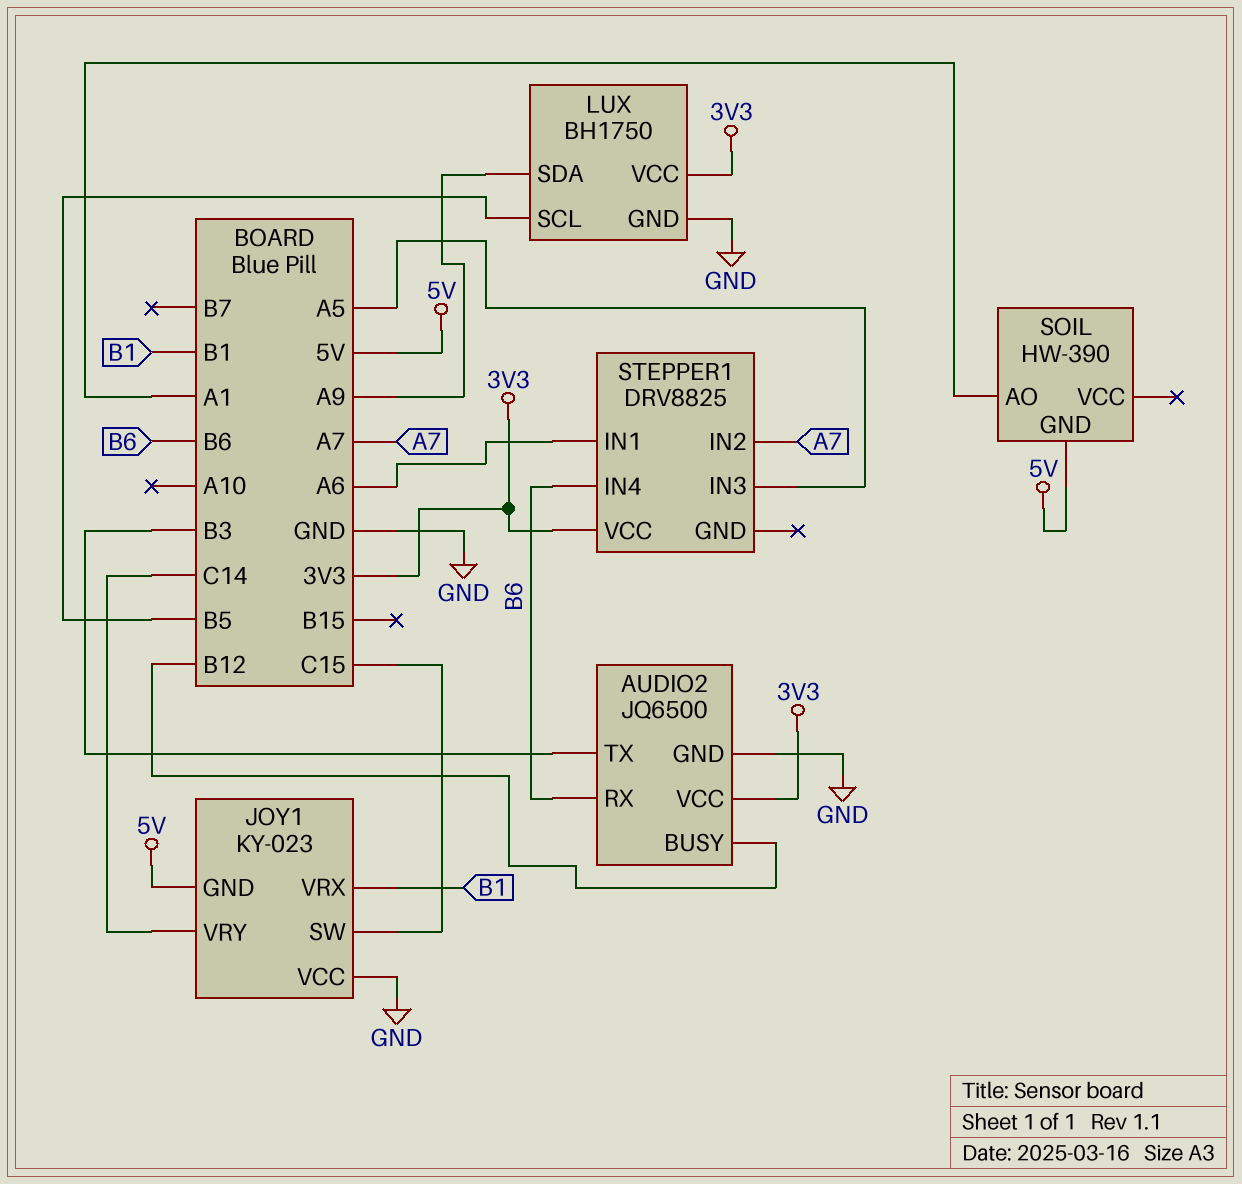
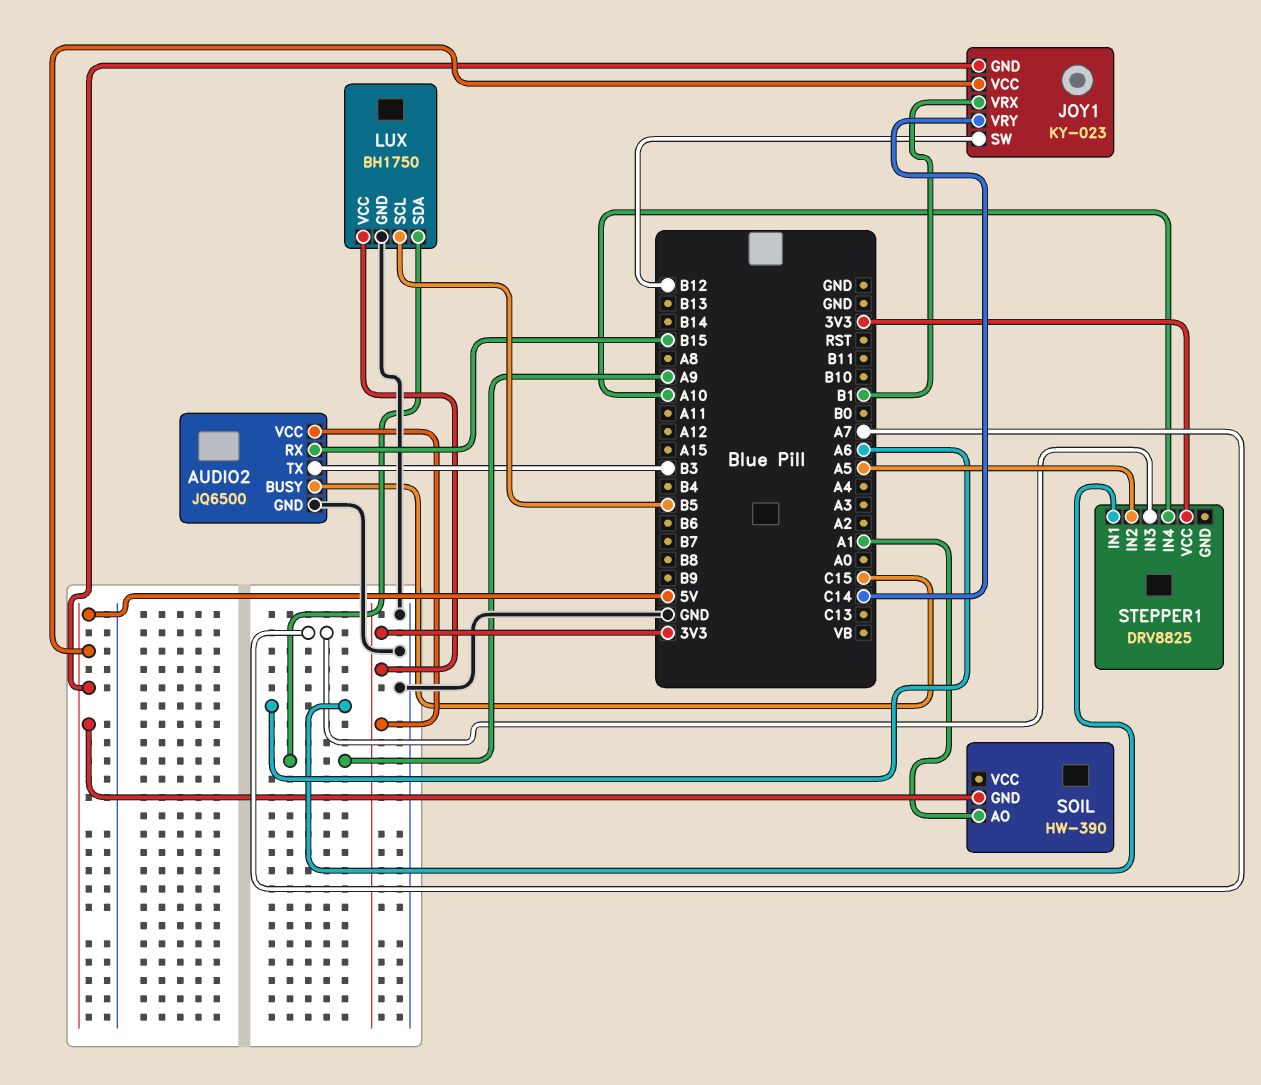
AUDIO2 pin BUSY: B12 -> C15
AUDIO2 pin RX: B6 -> B15
JOY1 pin SW: C15 -> B12
JOY1 pin VCC: GND -> 5V
STEPPER1 pin IN2: A7 -> A5
STEPPER1 pin IN3: A5 -> A7
STEPPER1 pin IN4: B6 -> A10

